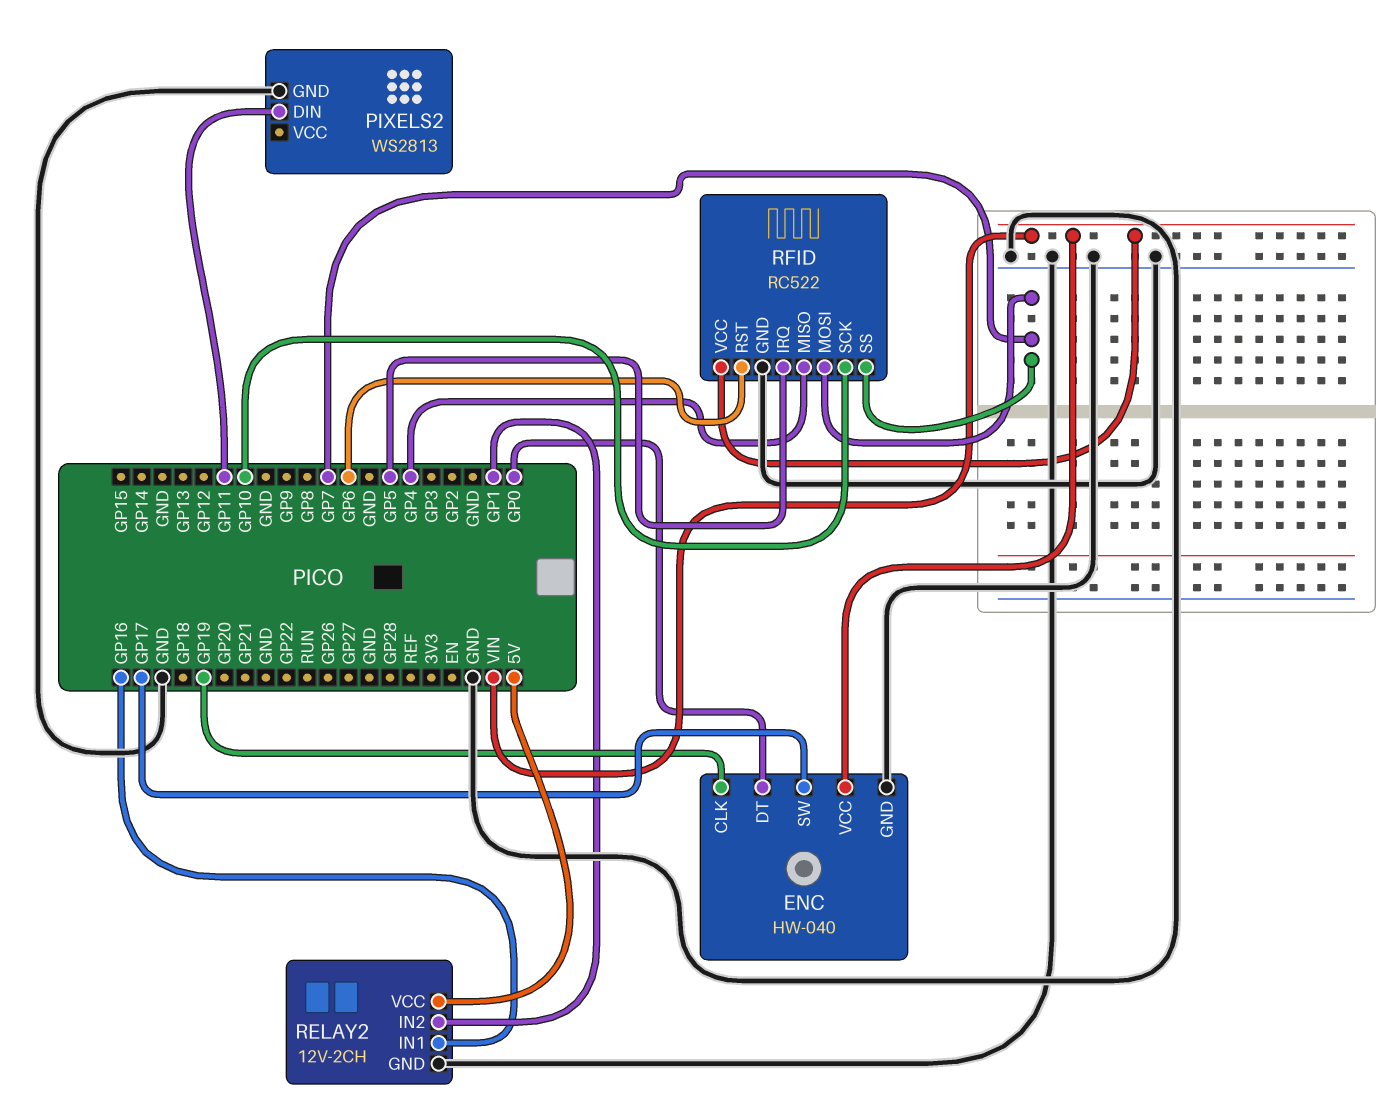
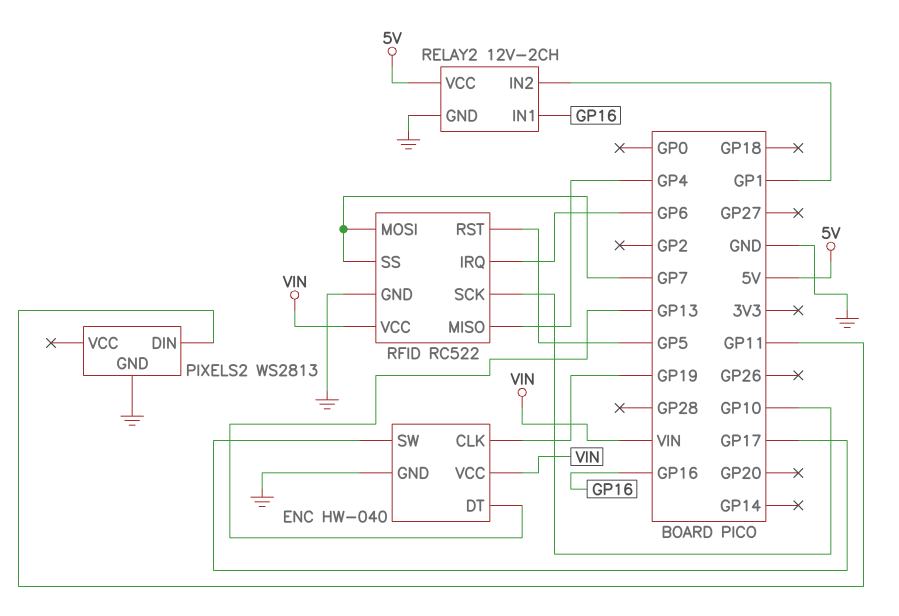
ENC pin DT: GP0 -> GP13
RFID pin IRQ: GP5 -> GP6
RFID pin RST: GP6 -> GP5

